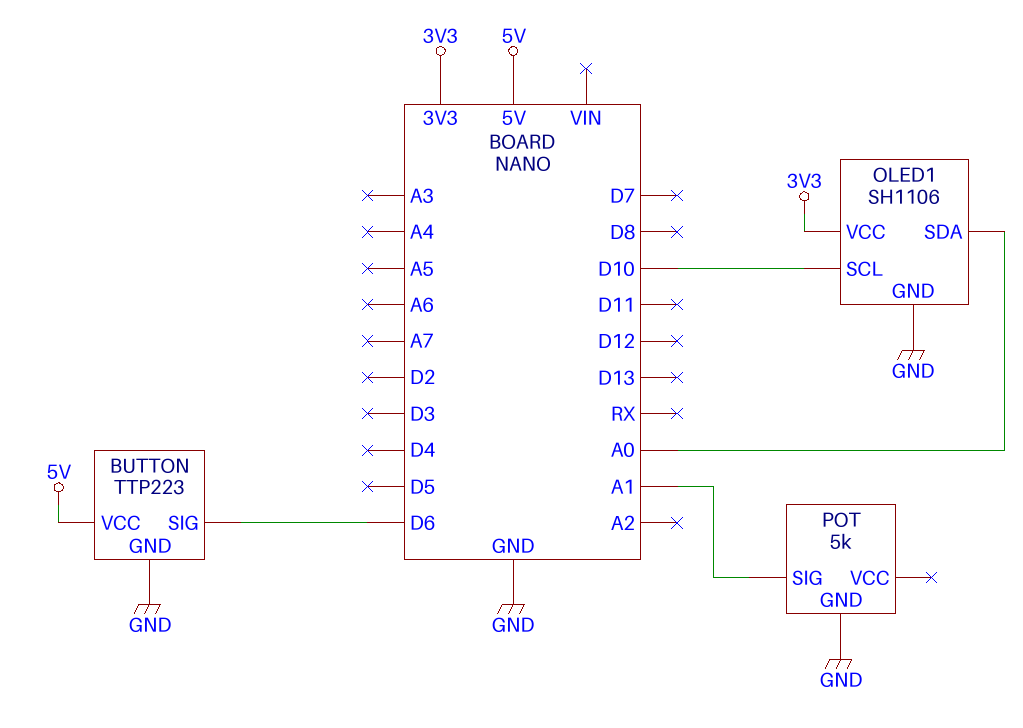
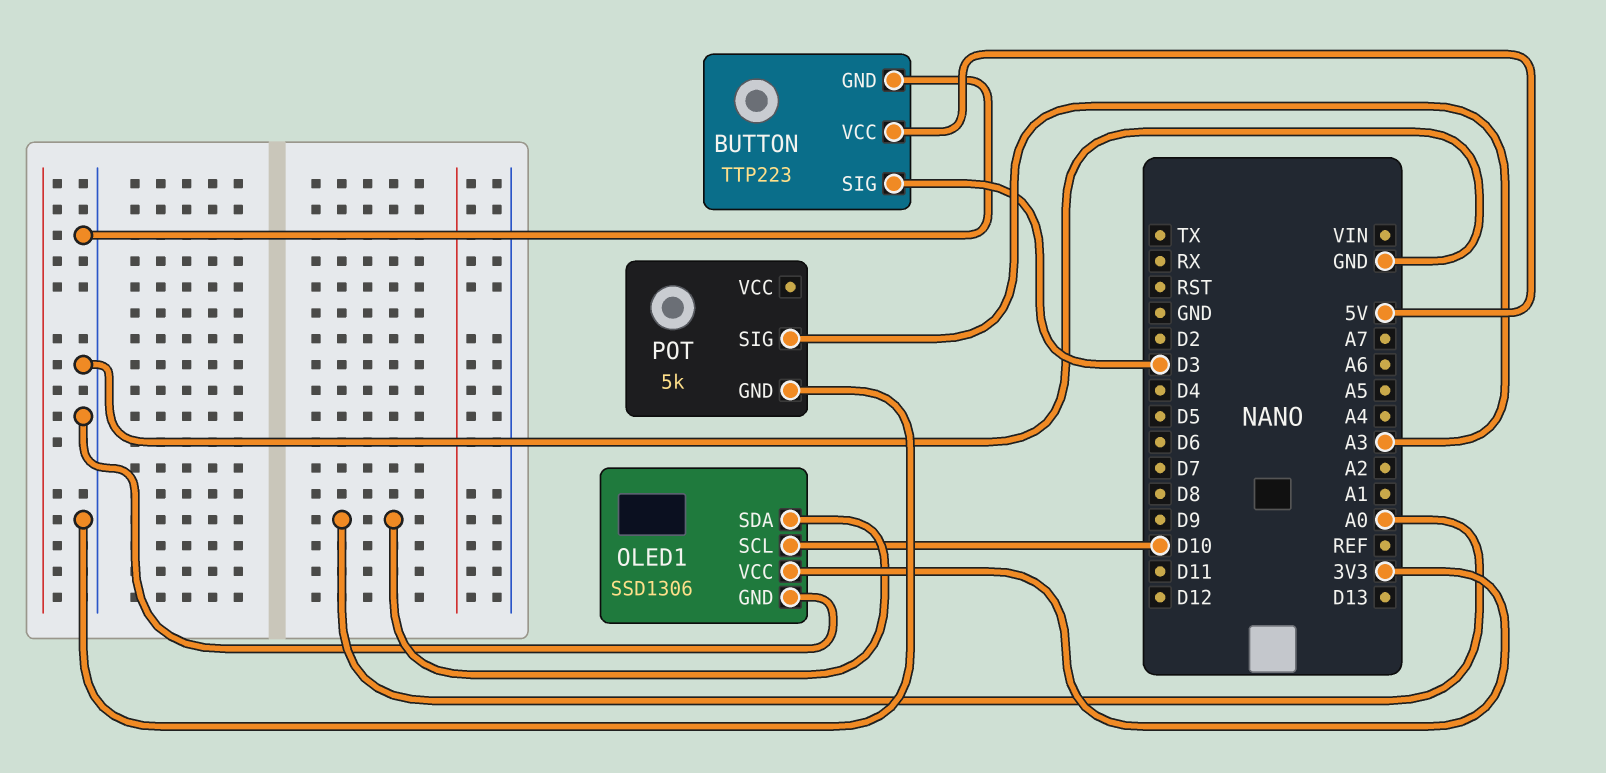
BUTTON pin SIG: D6 -> D3
OLED1: SH1106 -> SSD1306
POT pin SIG: A1 -> A3

